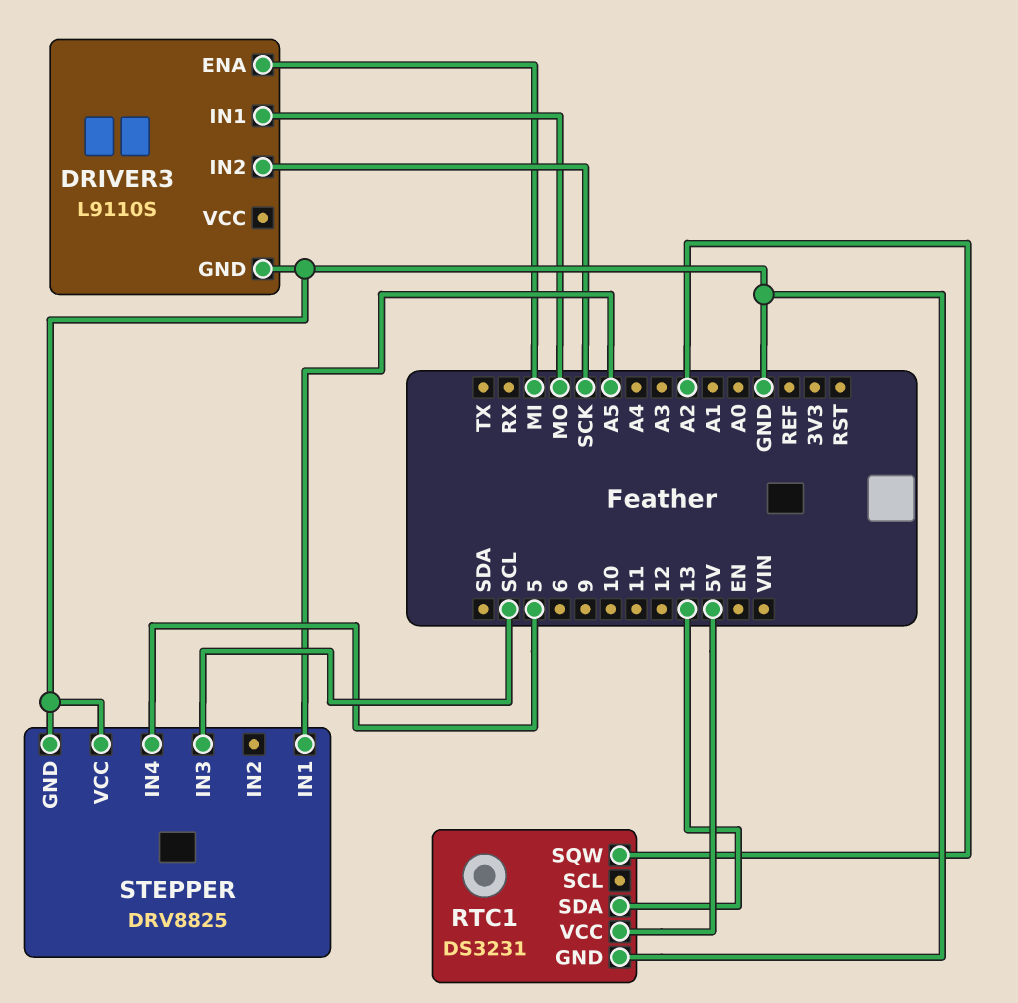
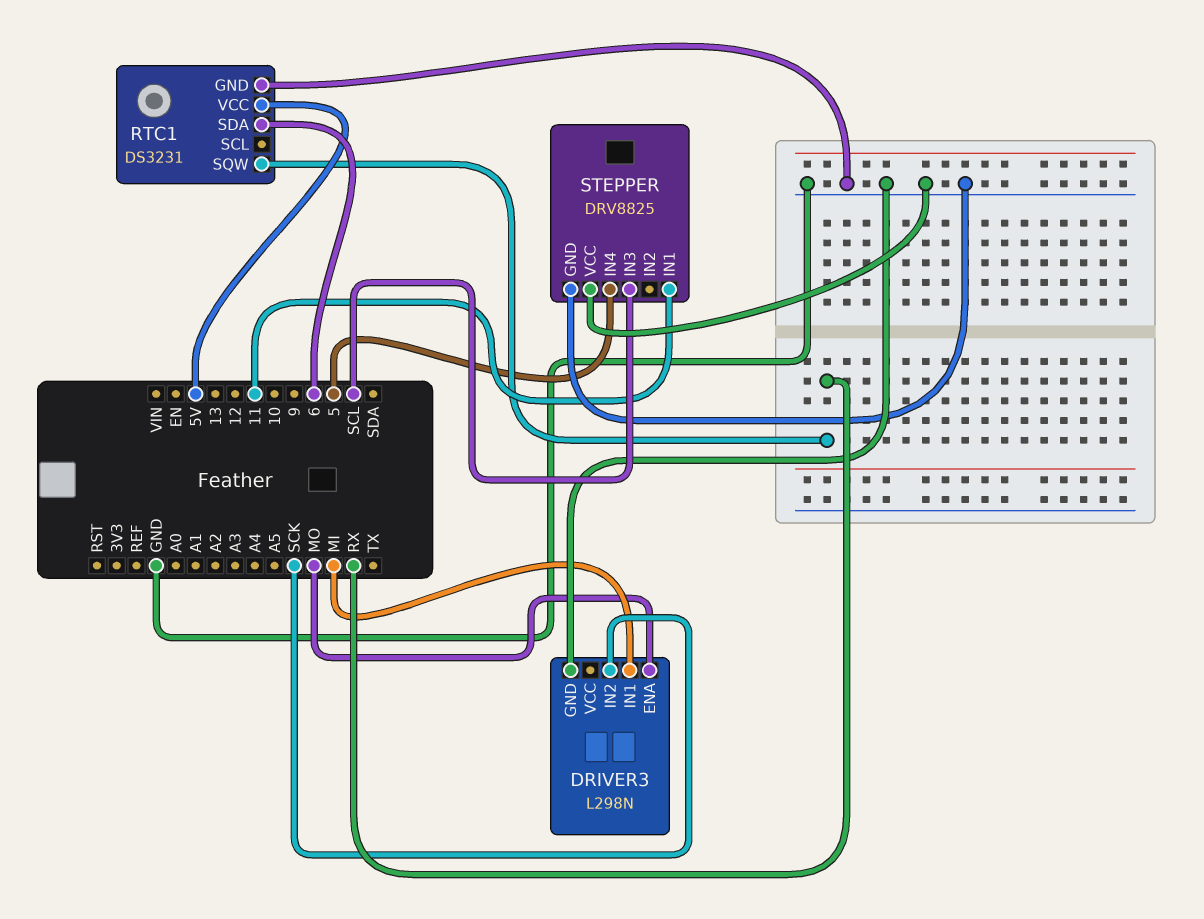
DRIVER3: L9110S -> L298N
DRIVER3 pin ENA: MI -> MO
DRIVER3 pin IN1: MO -> MI
RTC1 pin SDA: 13 -> 6
RTC1 pin SQW: A2 -> RX
STEPPER pin IN1: A5 -> 11

